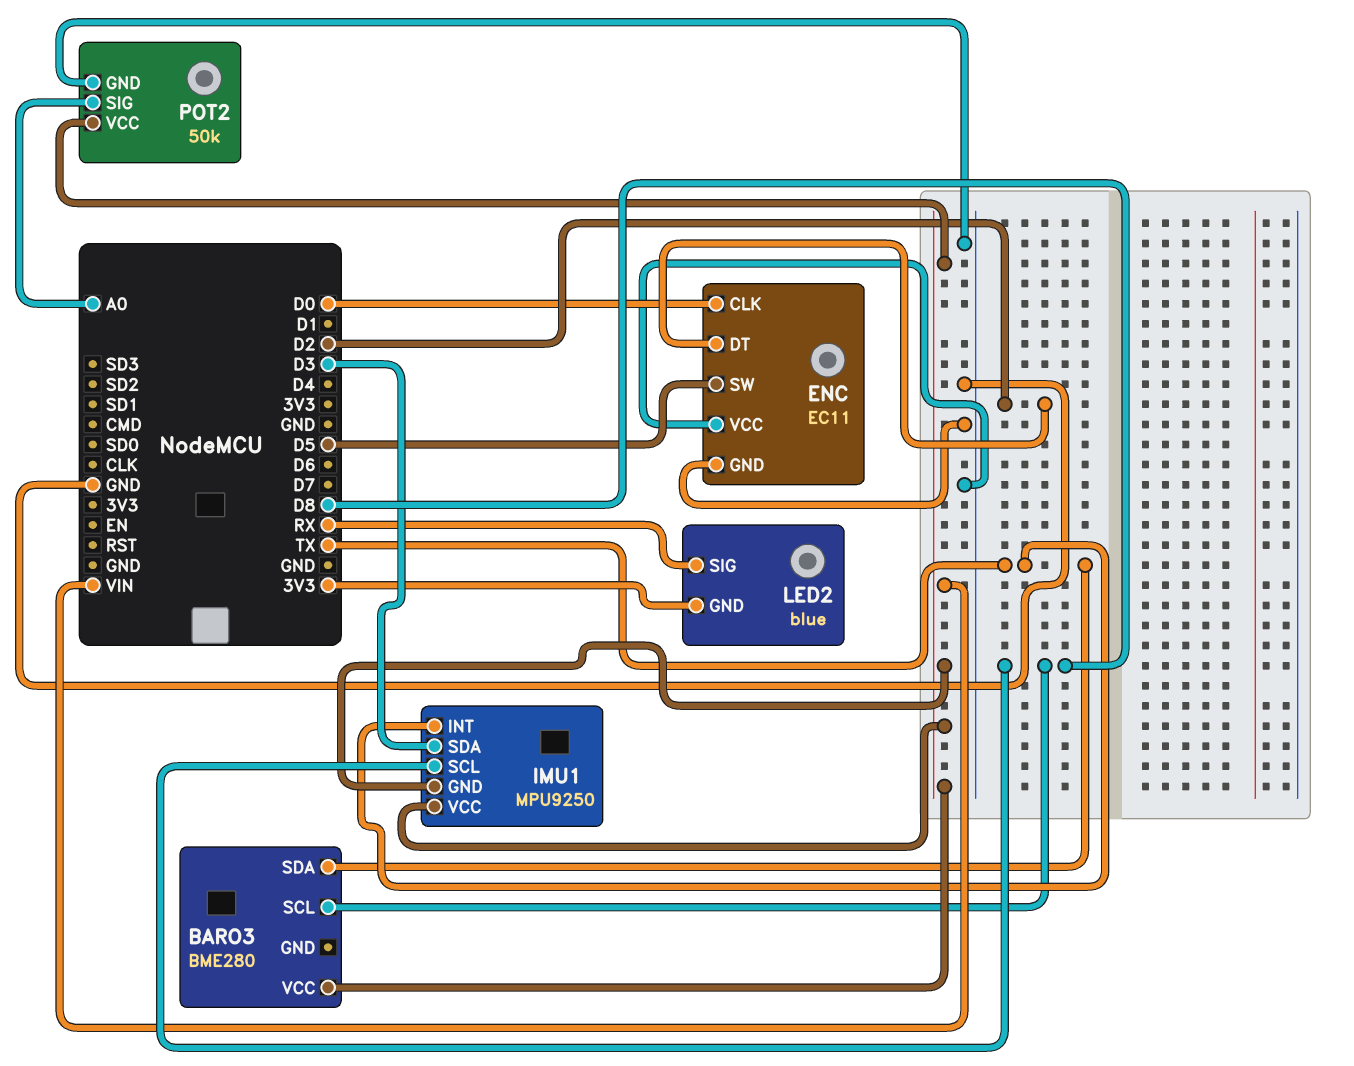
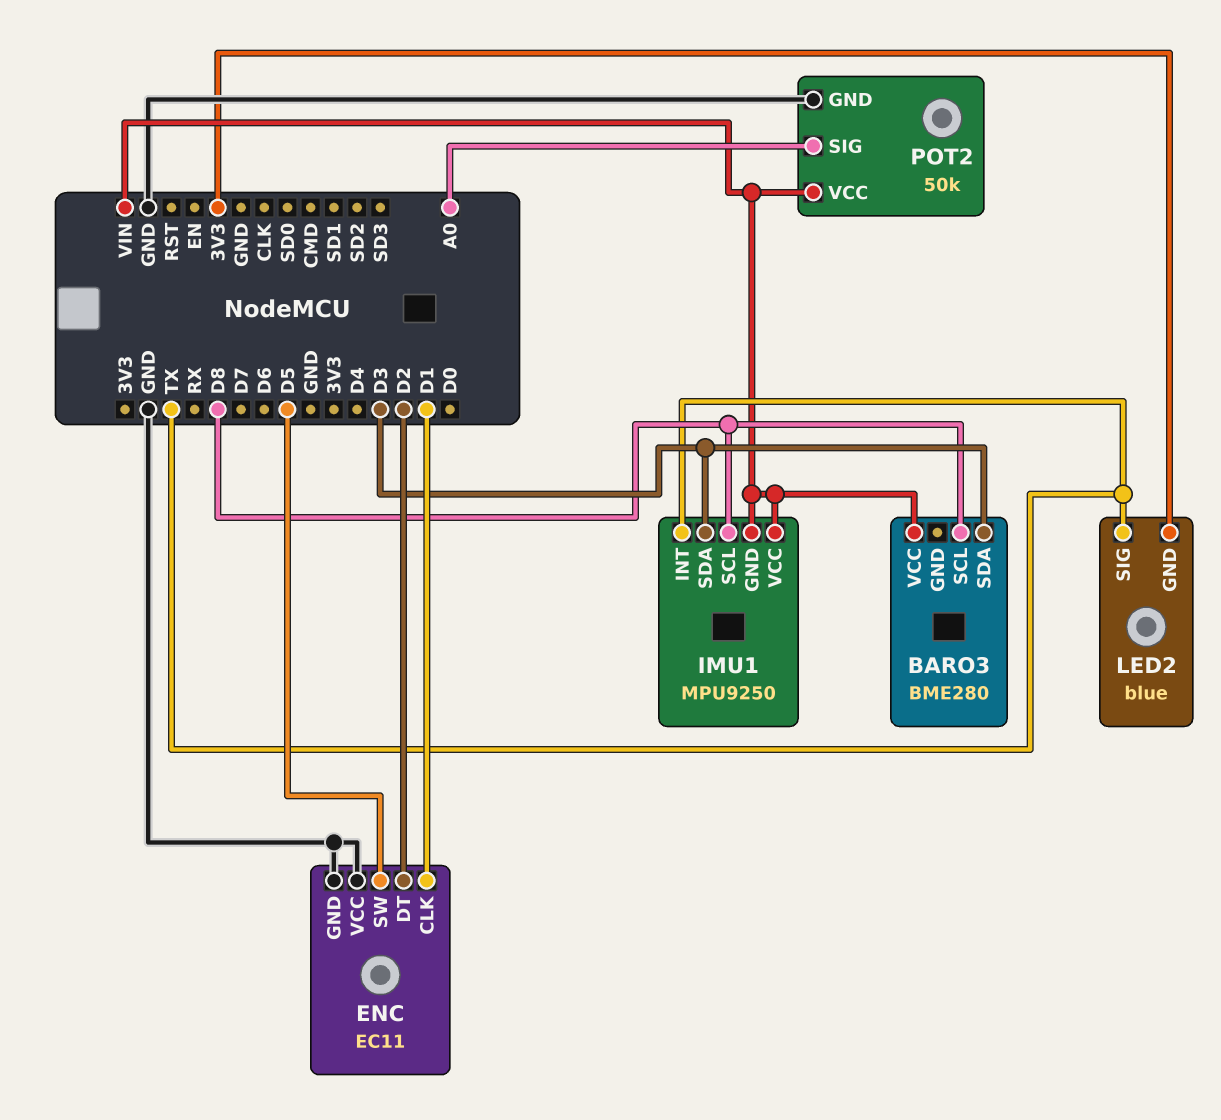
BARO3 pin SDA: TX -> D3
ENC pin CLK: D0 -> D1
LED2 pin SIG: RX -> TX

